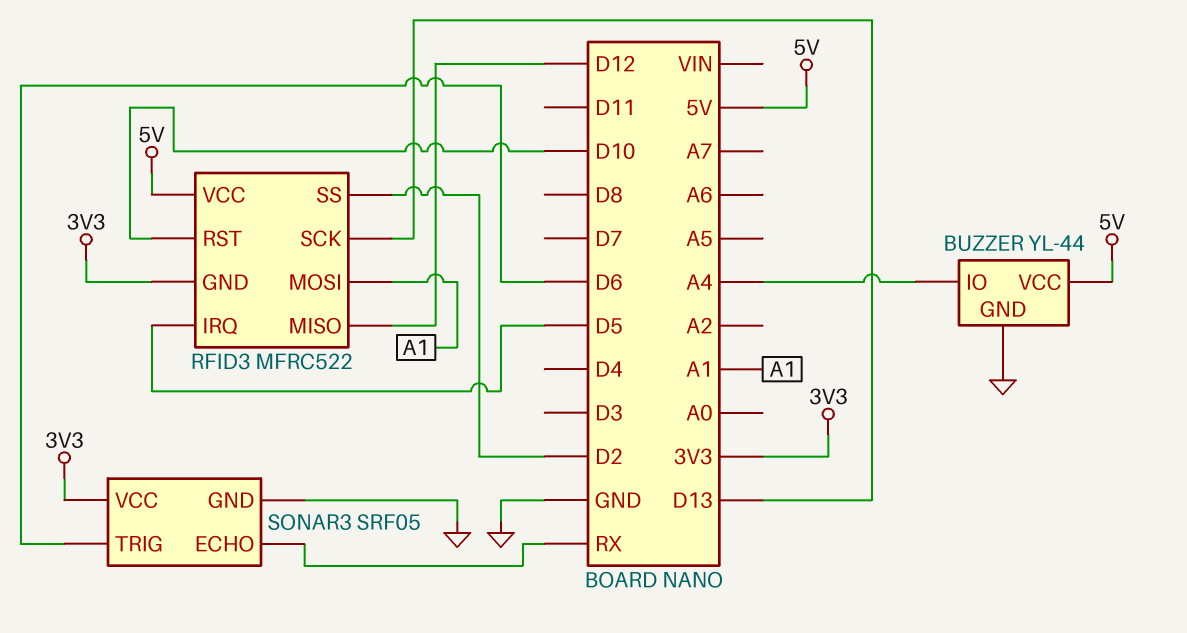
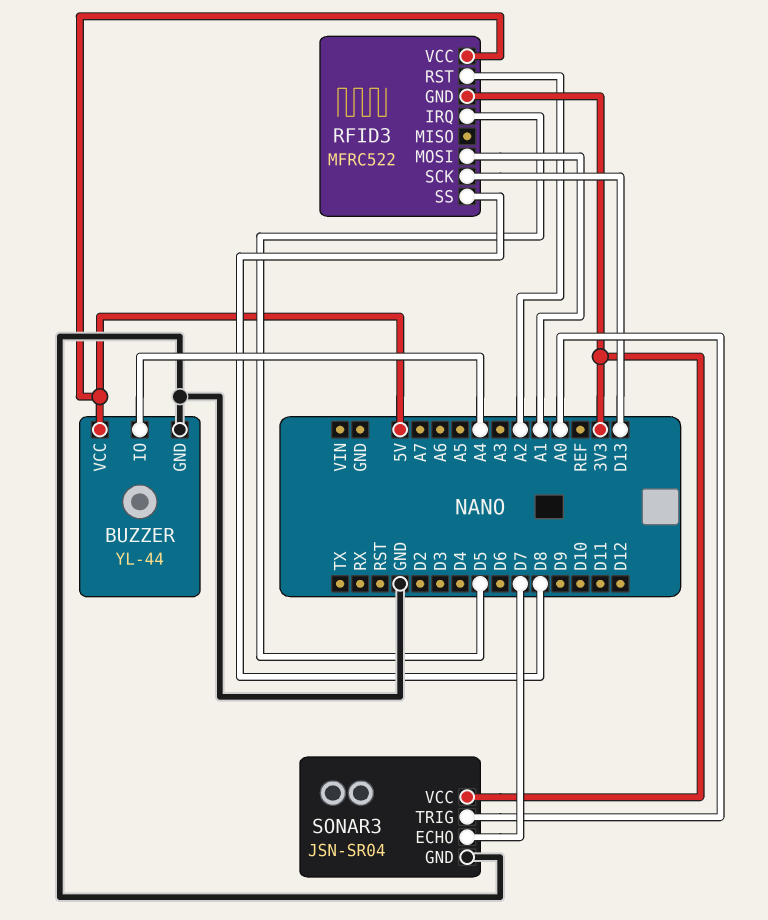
RFID3 pin MISO: D12 -> none
RFID3 pin RST: D10 -> A2
RFID3 pin SS: D2 -> D8
SONAR3: SRF05 -> JSN-SR04
SONAR3 pin ECHO: RX -> D7
SONAR3 pin TRIG: D6 -> A0

